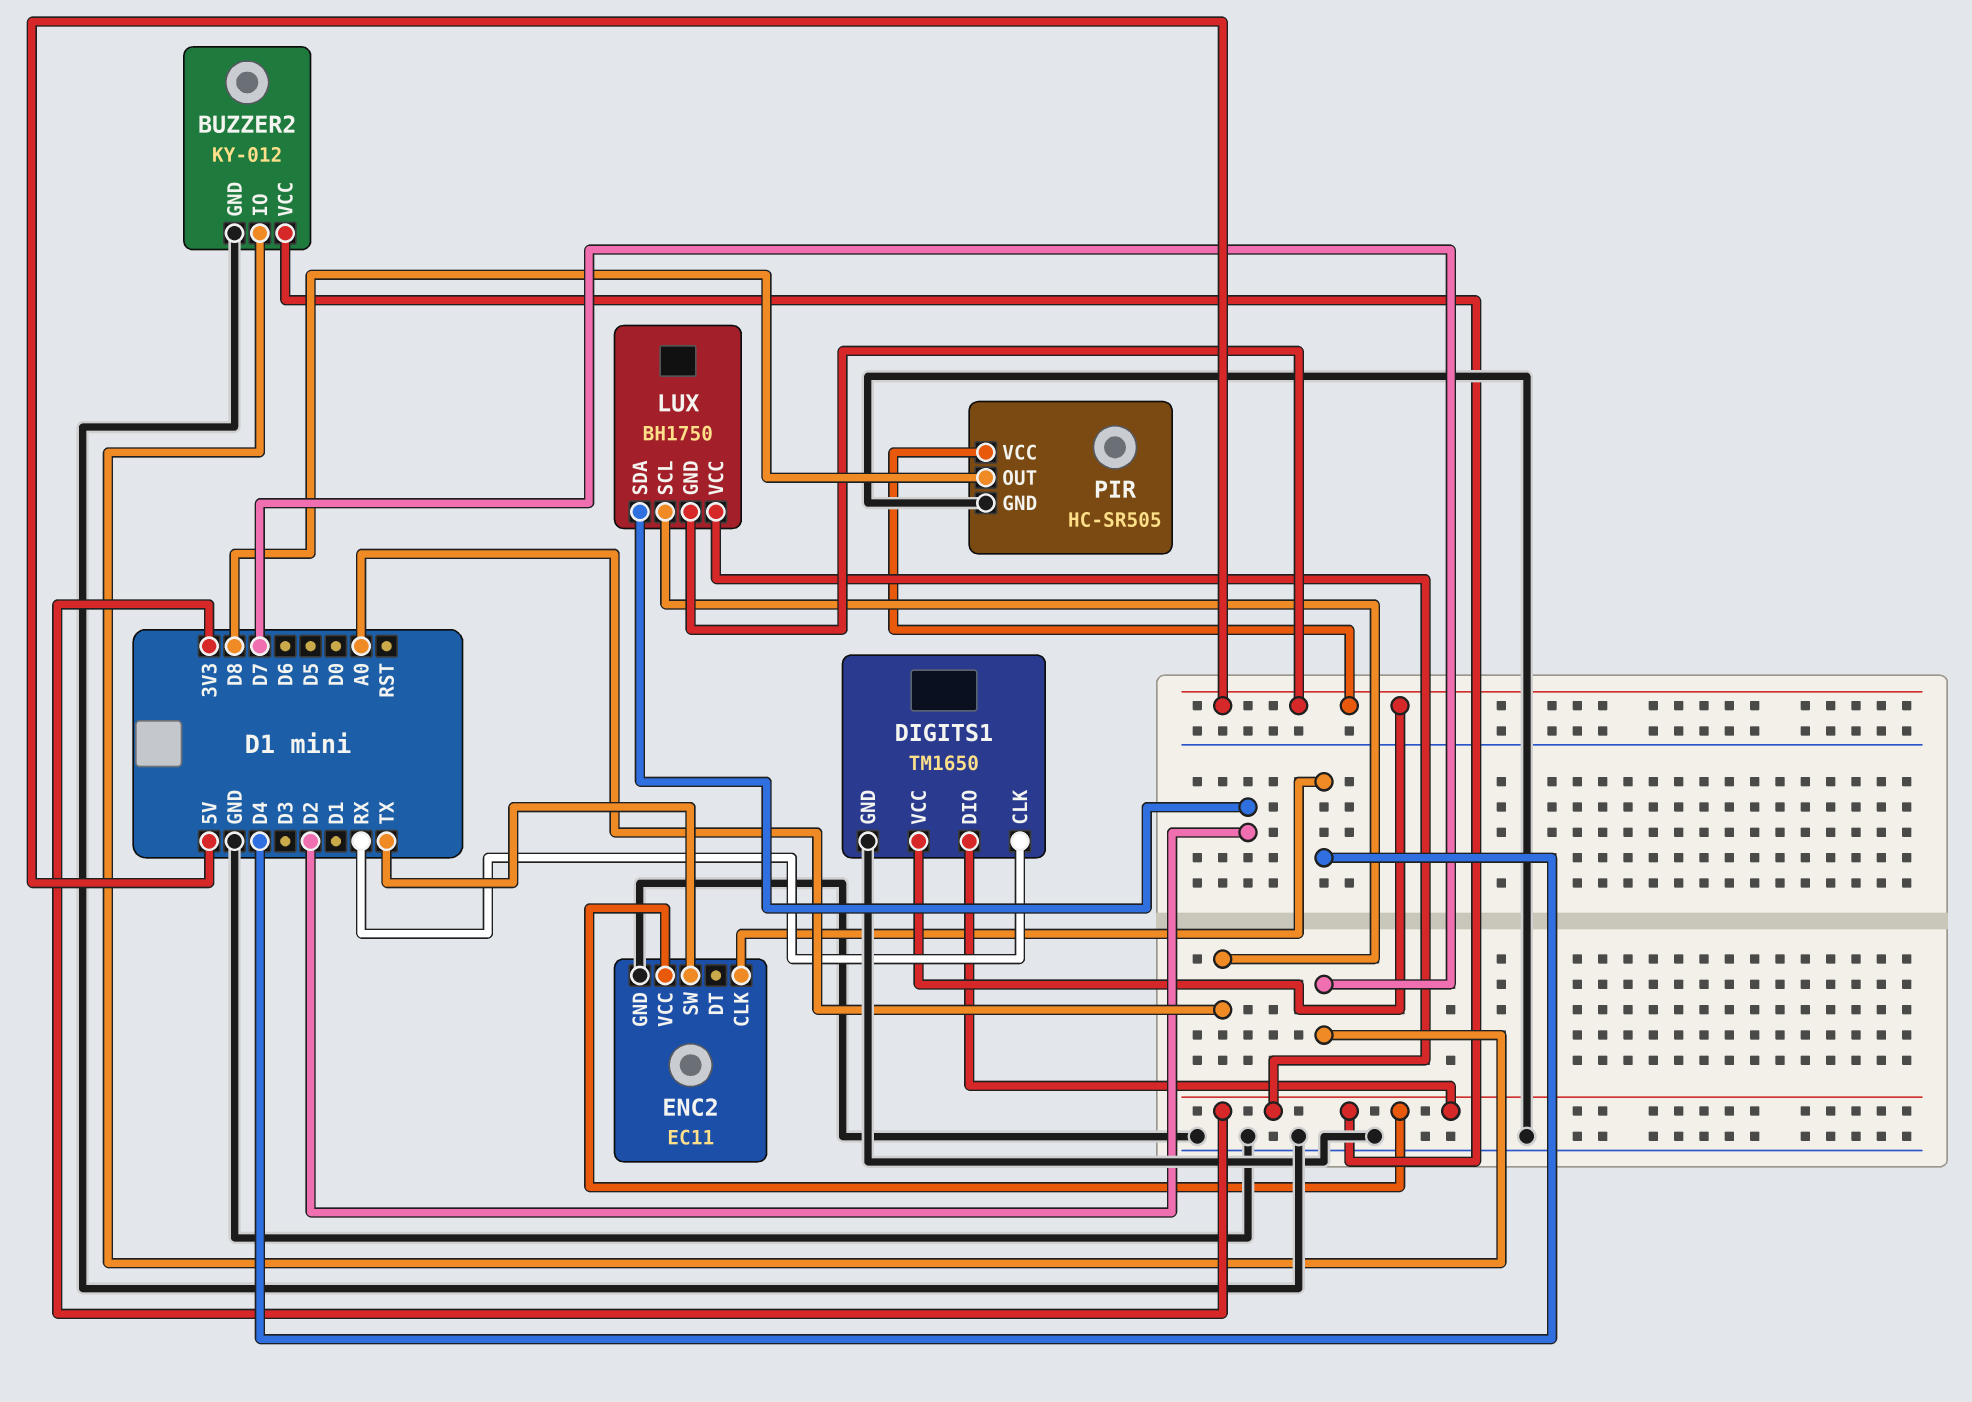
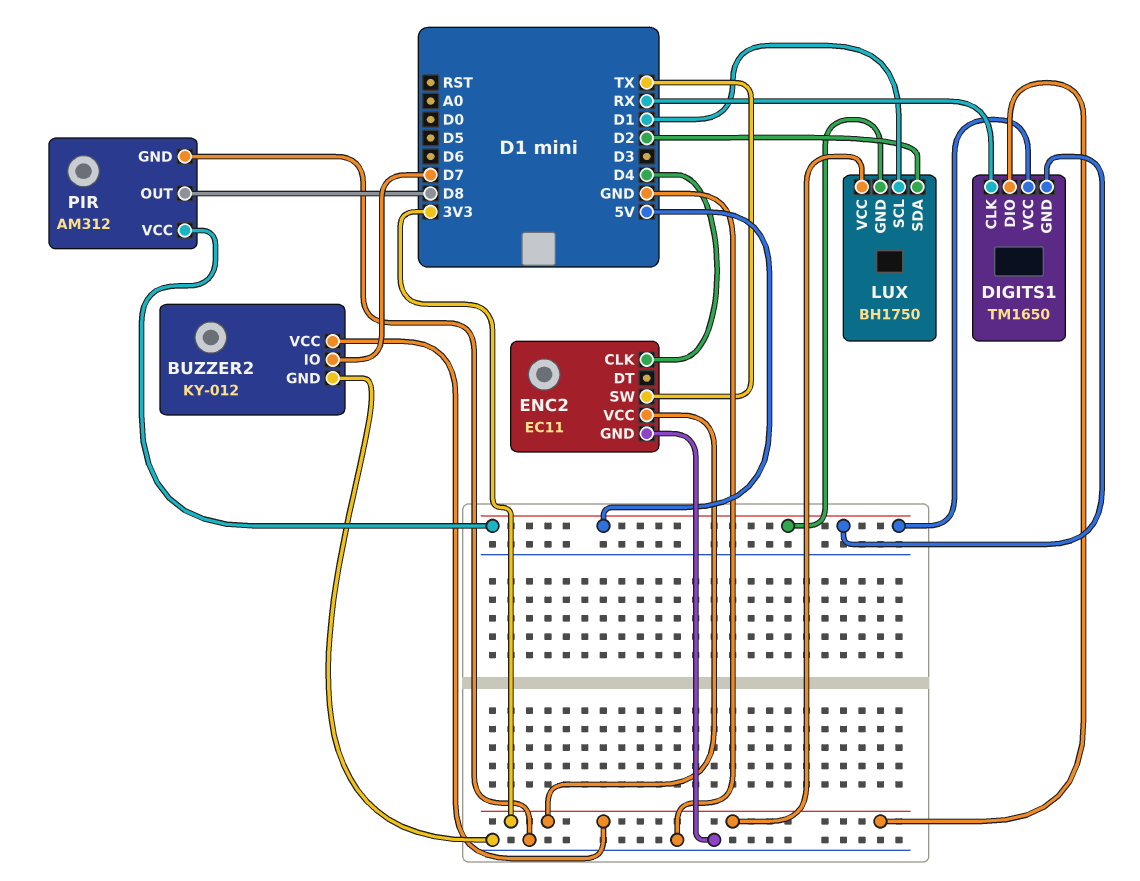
DIGITS1 pin GND: GND -> 5V
LUX pin SCL: A0 -> D1
PIR: HC-SR505 -> AM312

